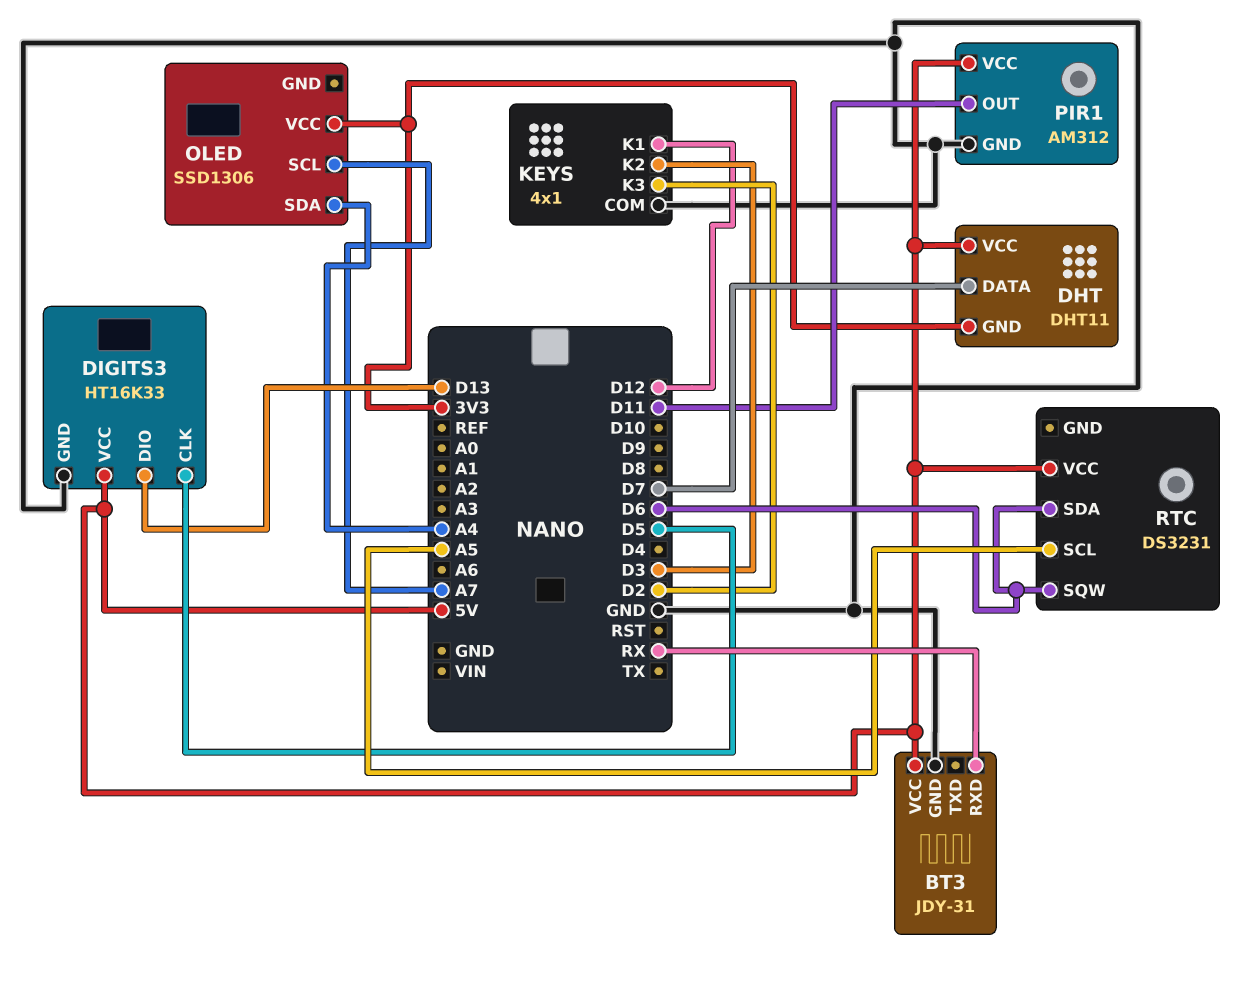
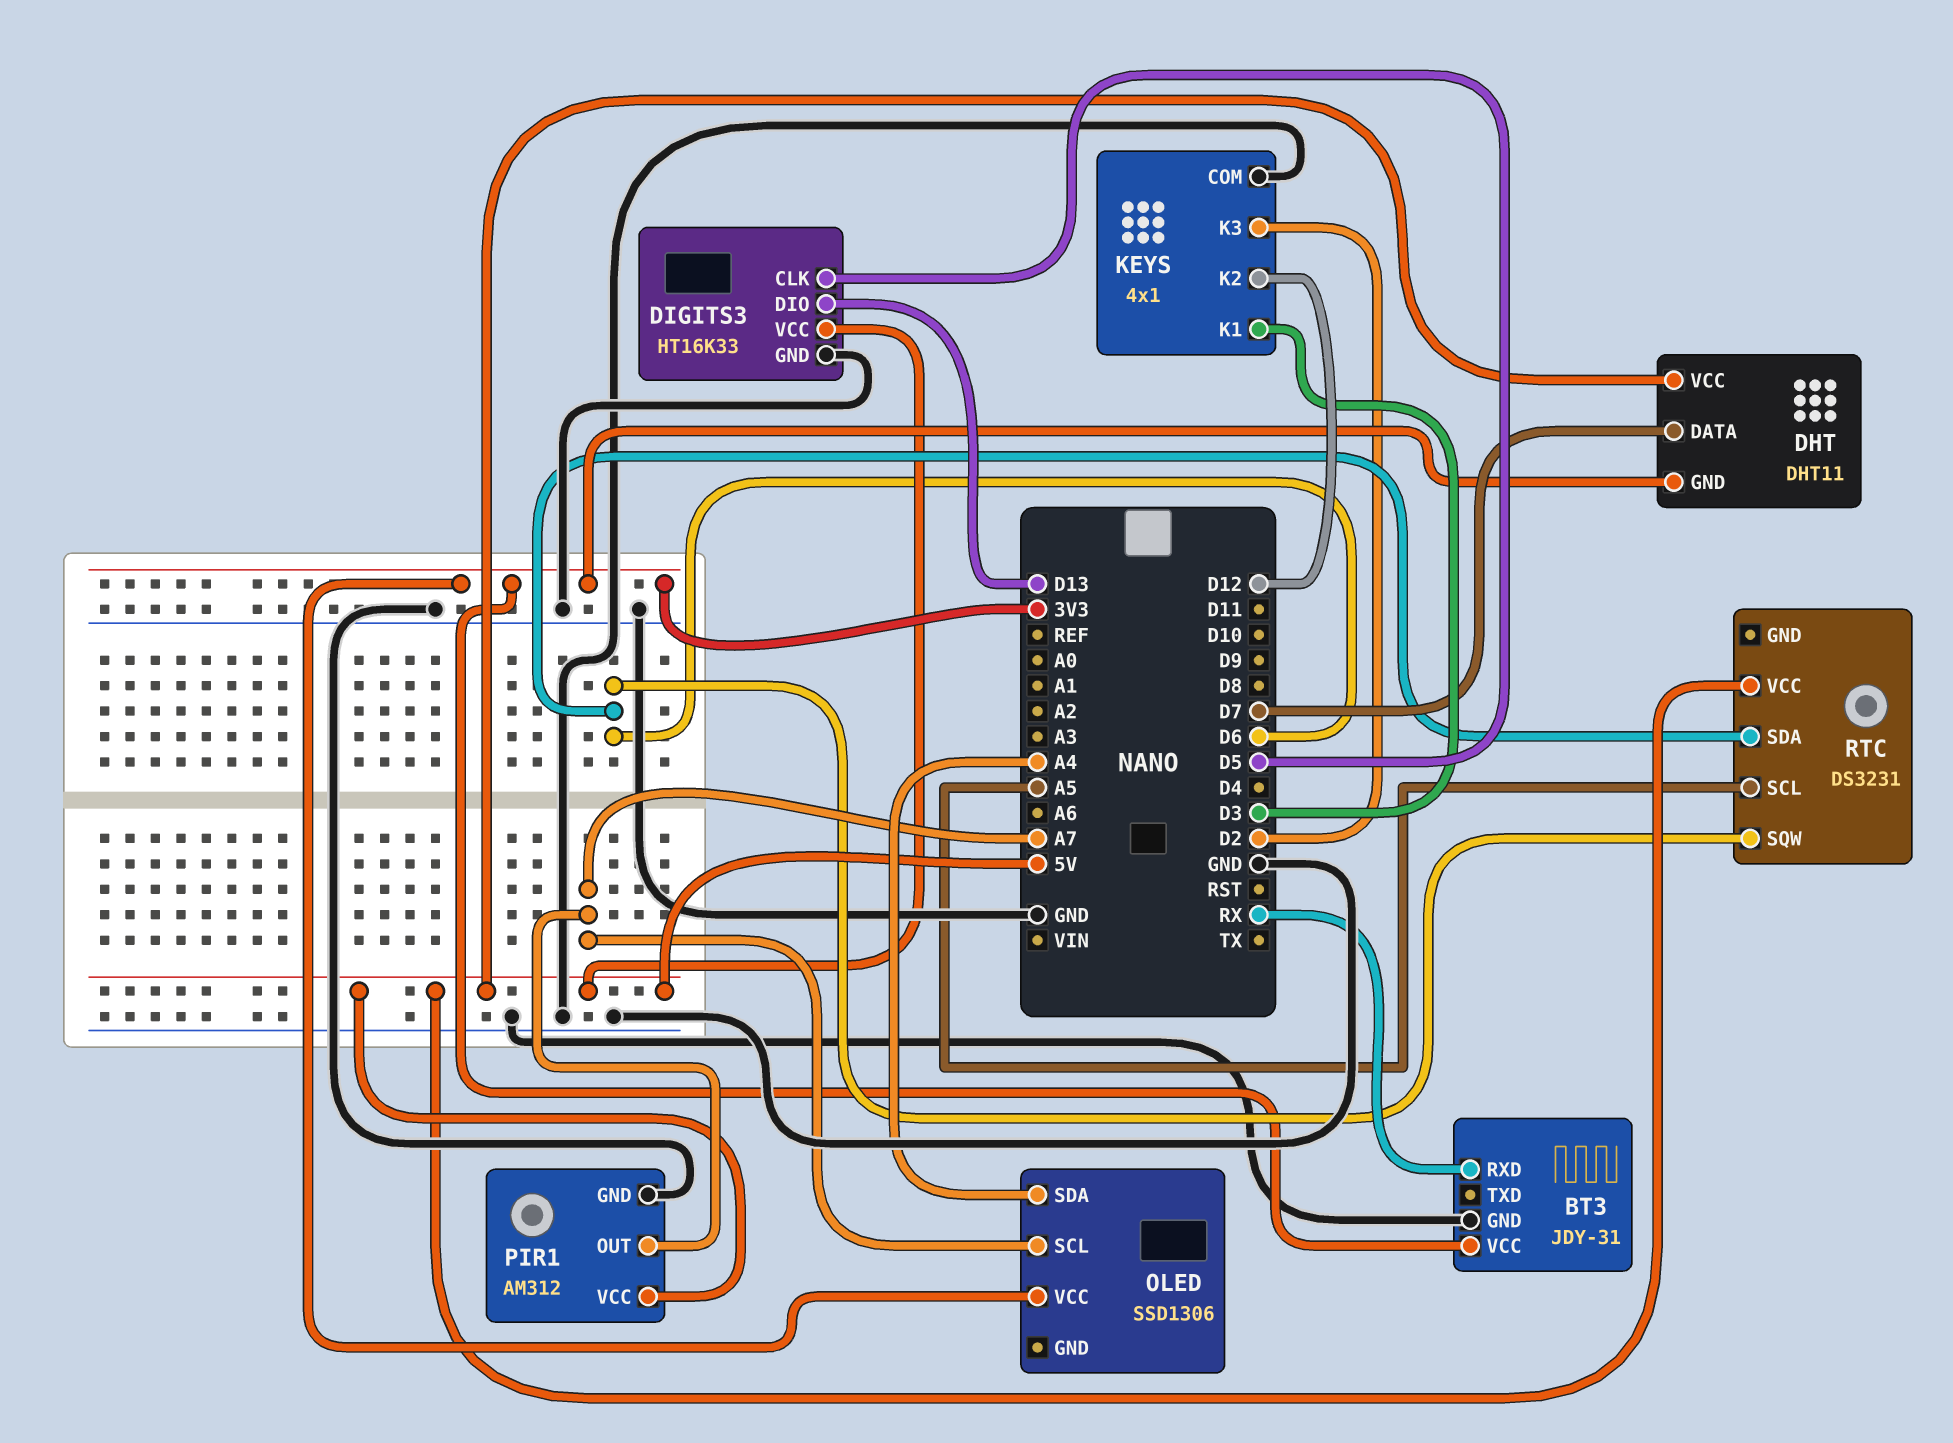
BT3 pin VCC: 5V -> 3V3
KEYS pin K1: D12 -> D3
KEYS pin K2: D3 -> D12
PIR1 pin OUT: D11 -> A7

